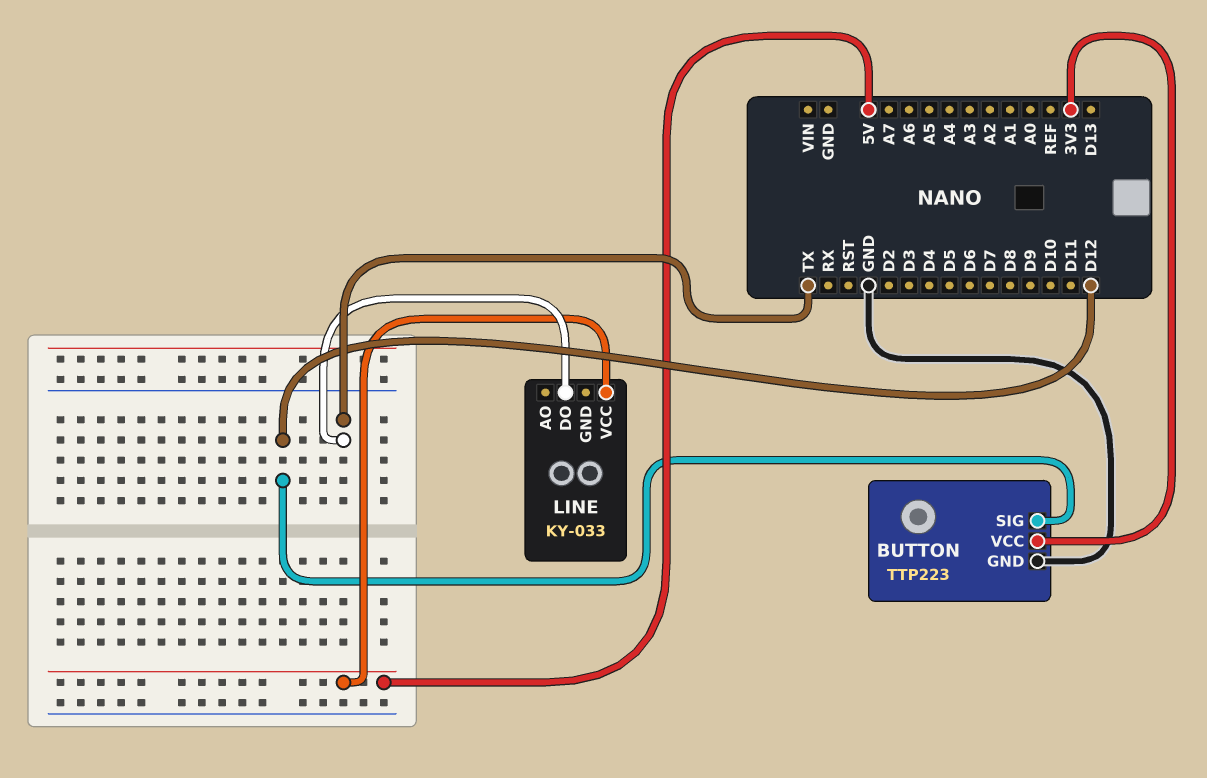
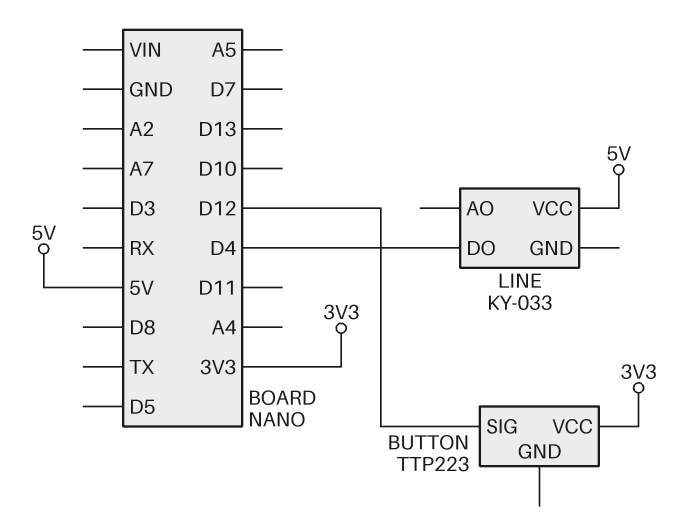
BUTTON pin GND: GND -> none
LINE pin DO: TX -> D4

